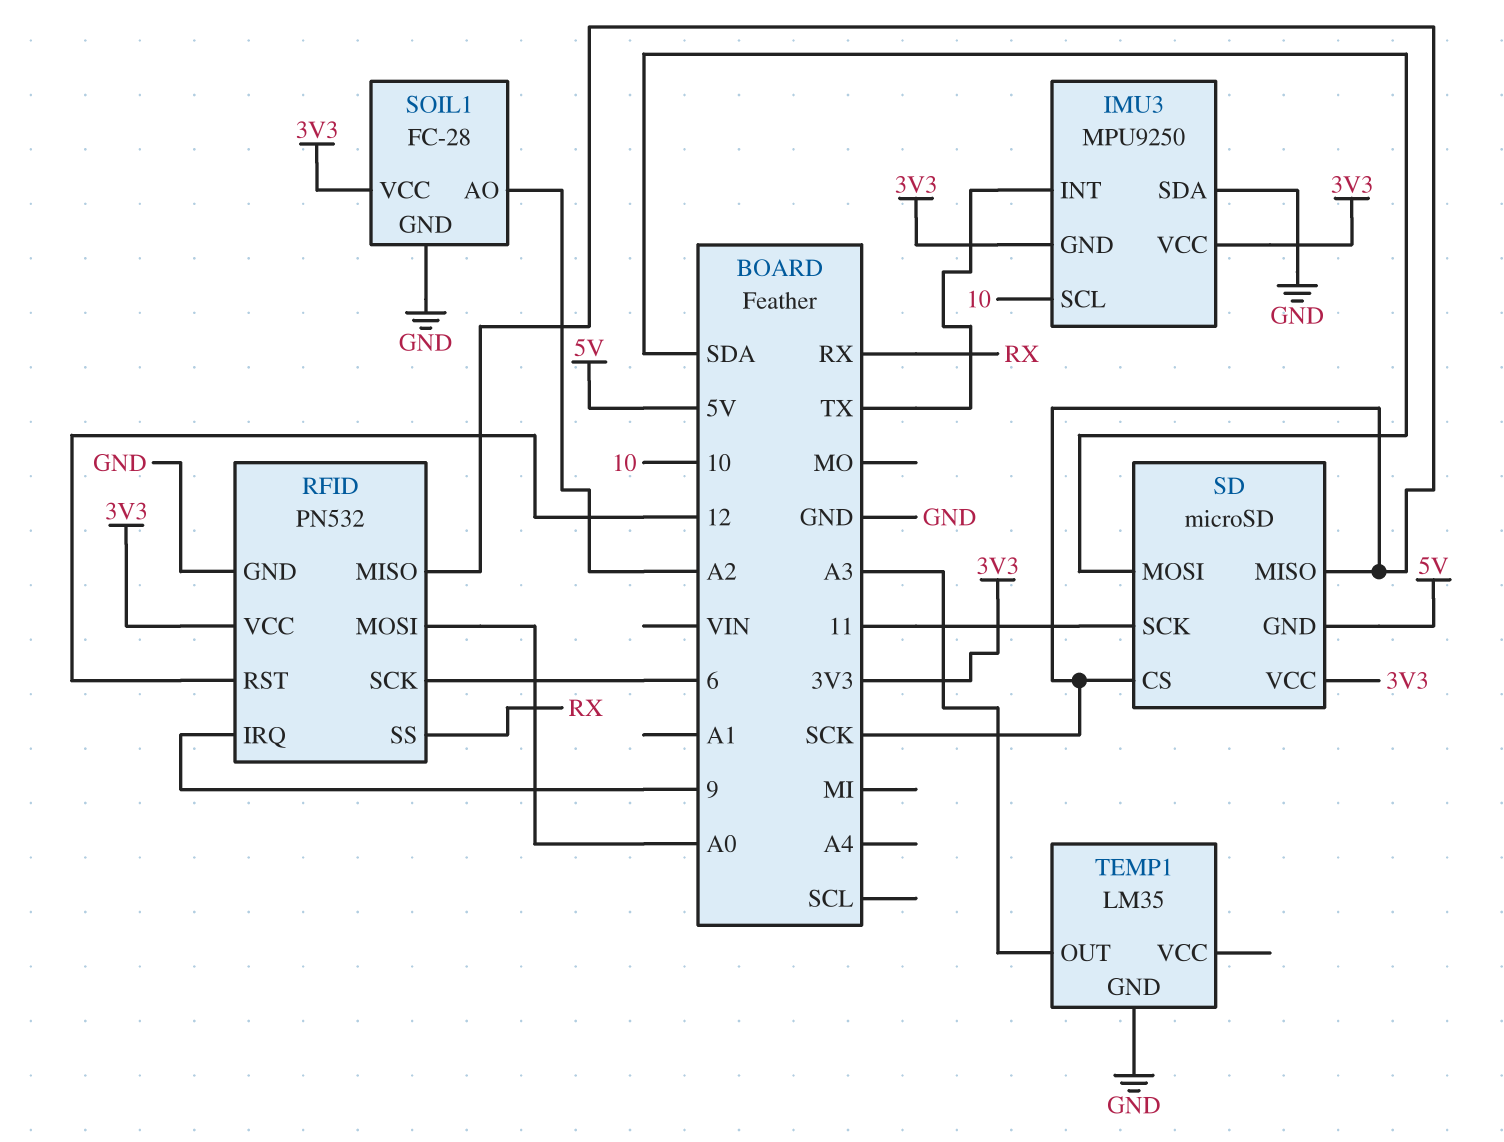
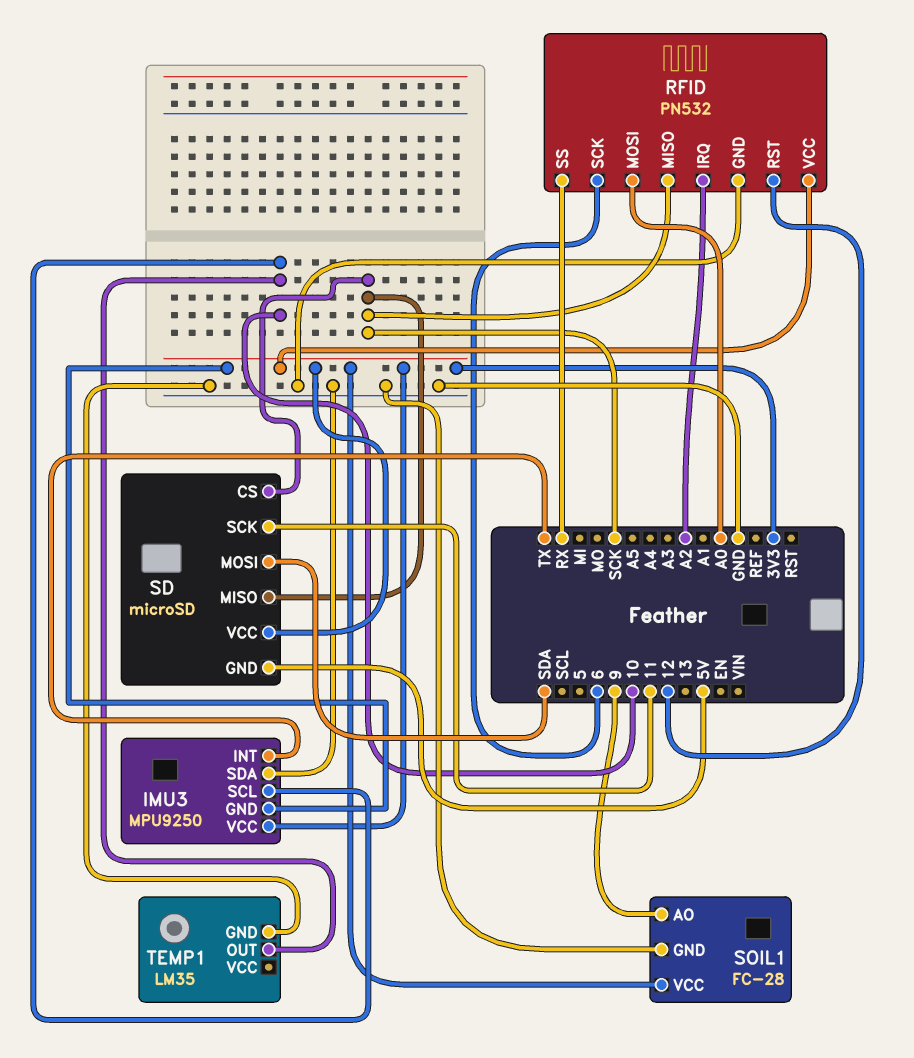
RFID pin IRQ: 9 -> A2
SOIL1 pin AO: A2 -> 9
TEMP1 pin OUT: A3 -> 10

